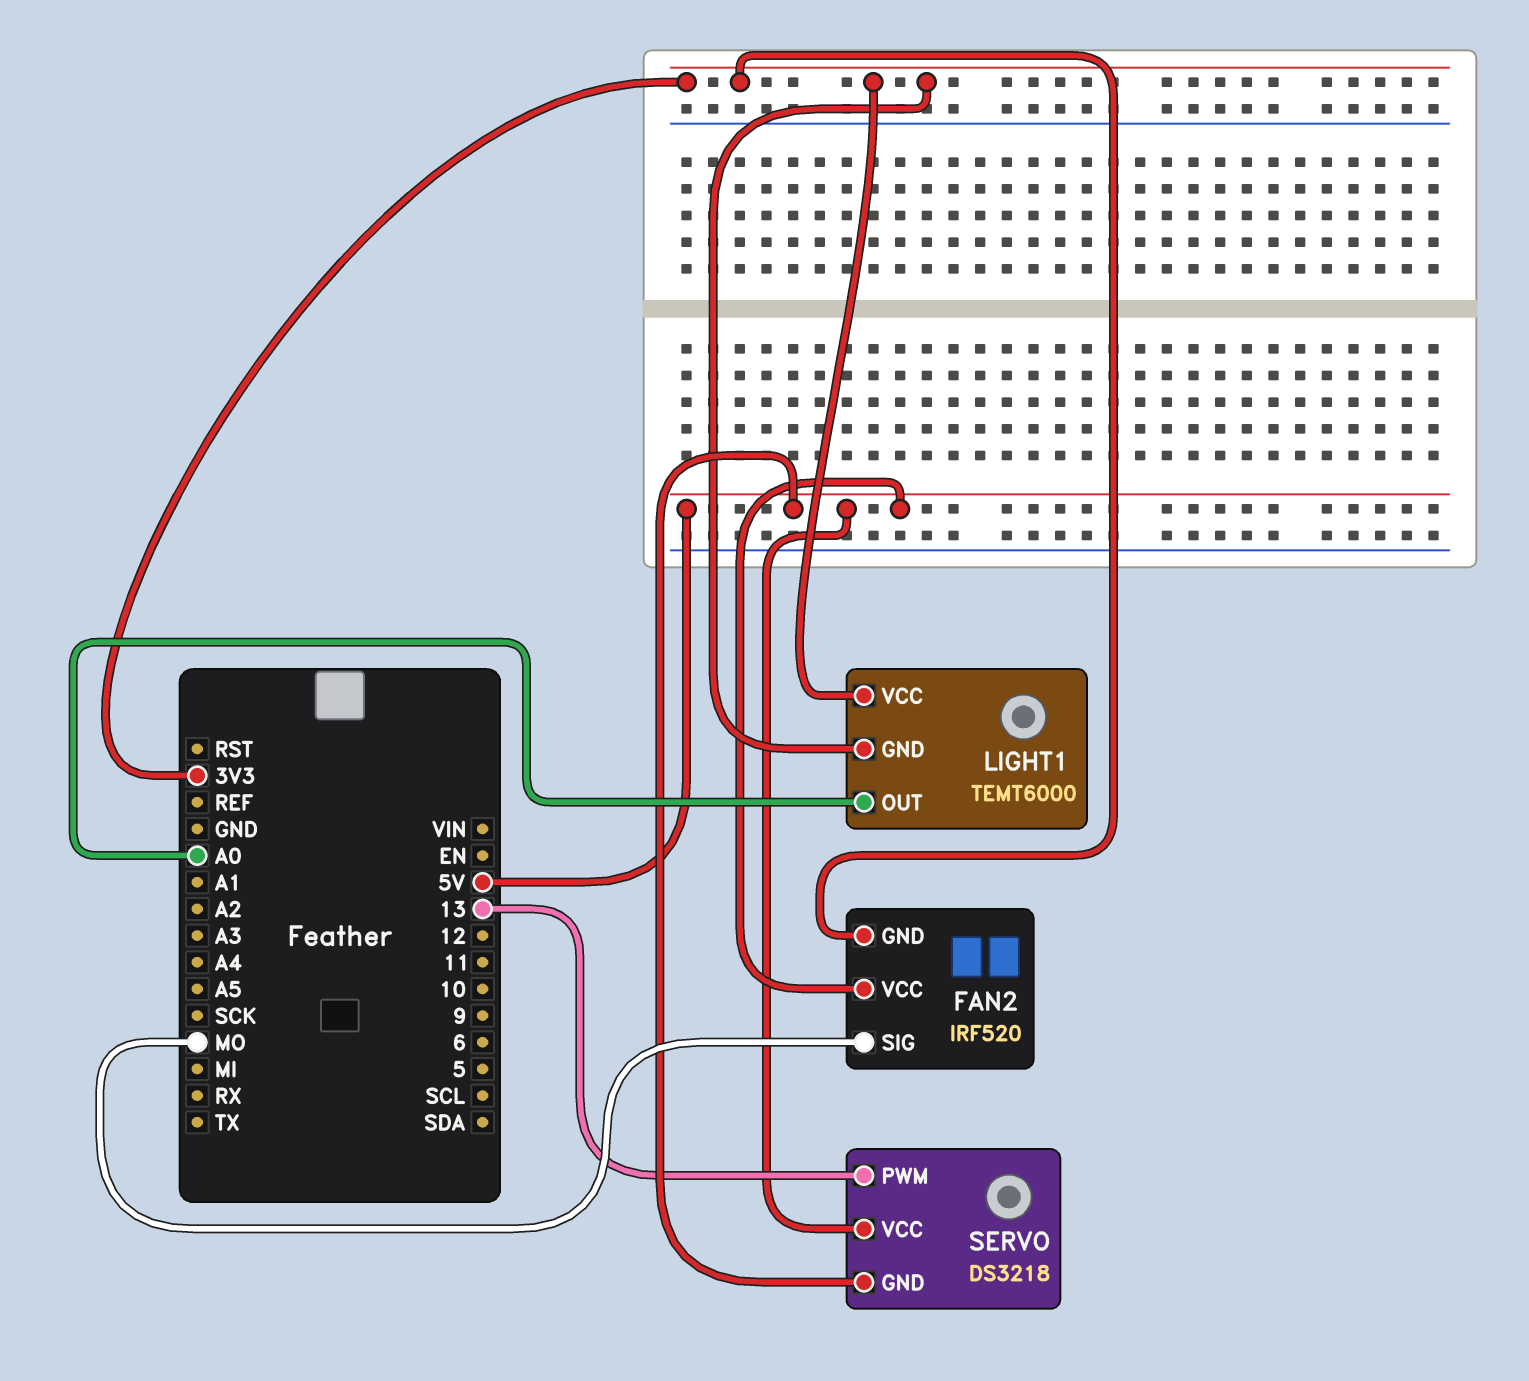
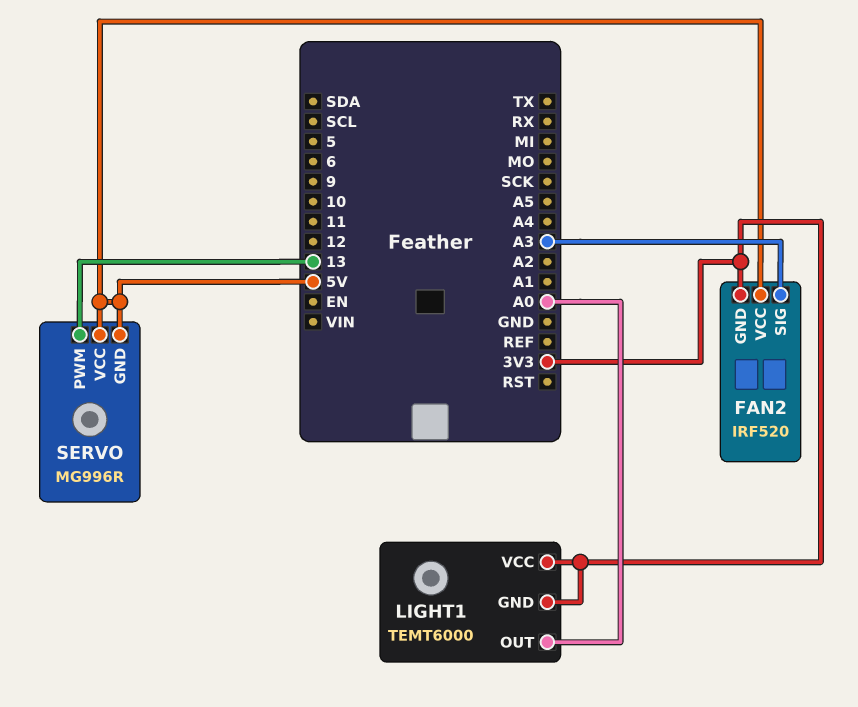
FAN2 pin SIG: MO -> A3
SERVO: DS3218 -> MG996R

